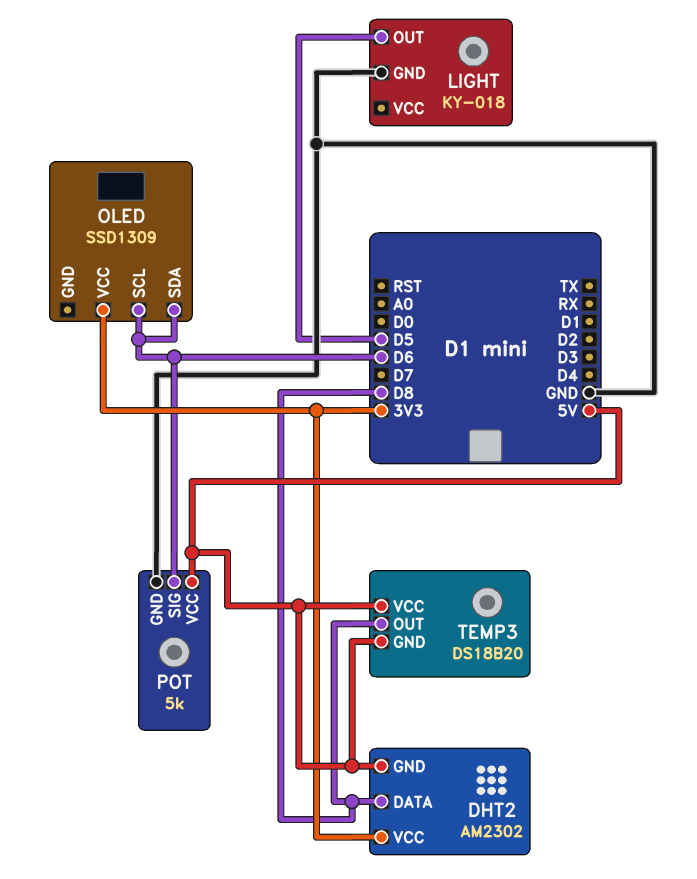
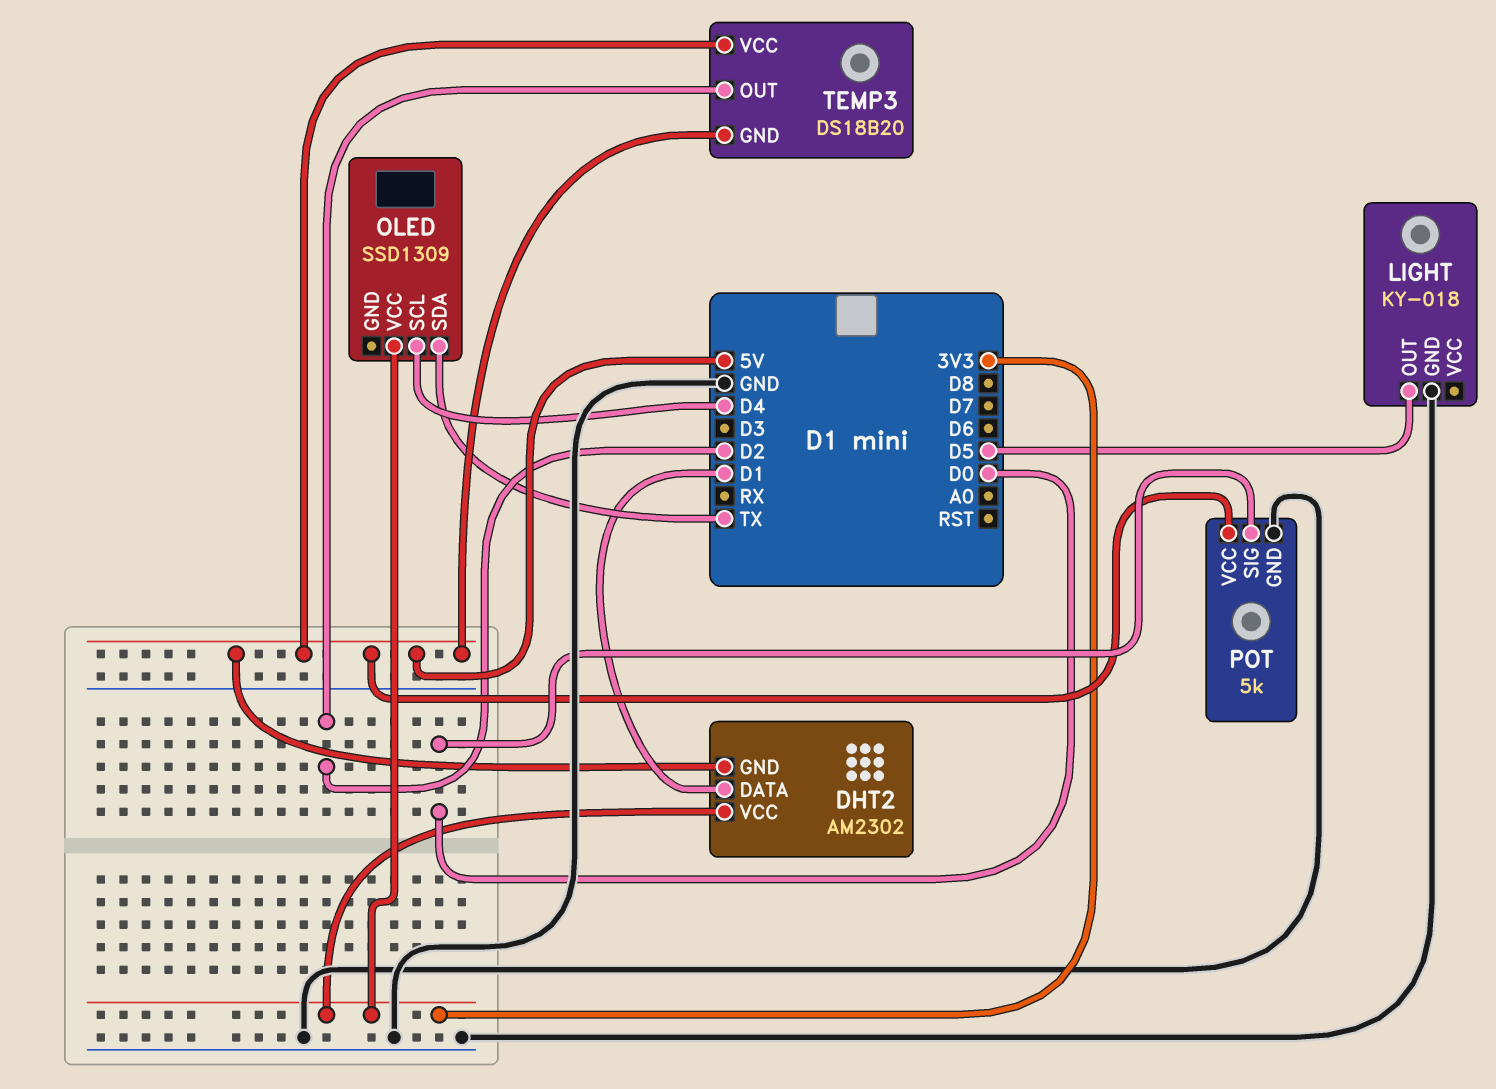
DHT2 pin DATA: D8 -> D1
OLED pin SCL: D6 -> D4
OLED pin SDA: D6 -> TX
POT pin SIG: D6 -> D0
TEMP3 pin OUT: D8 -> D2

